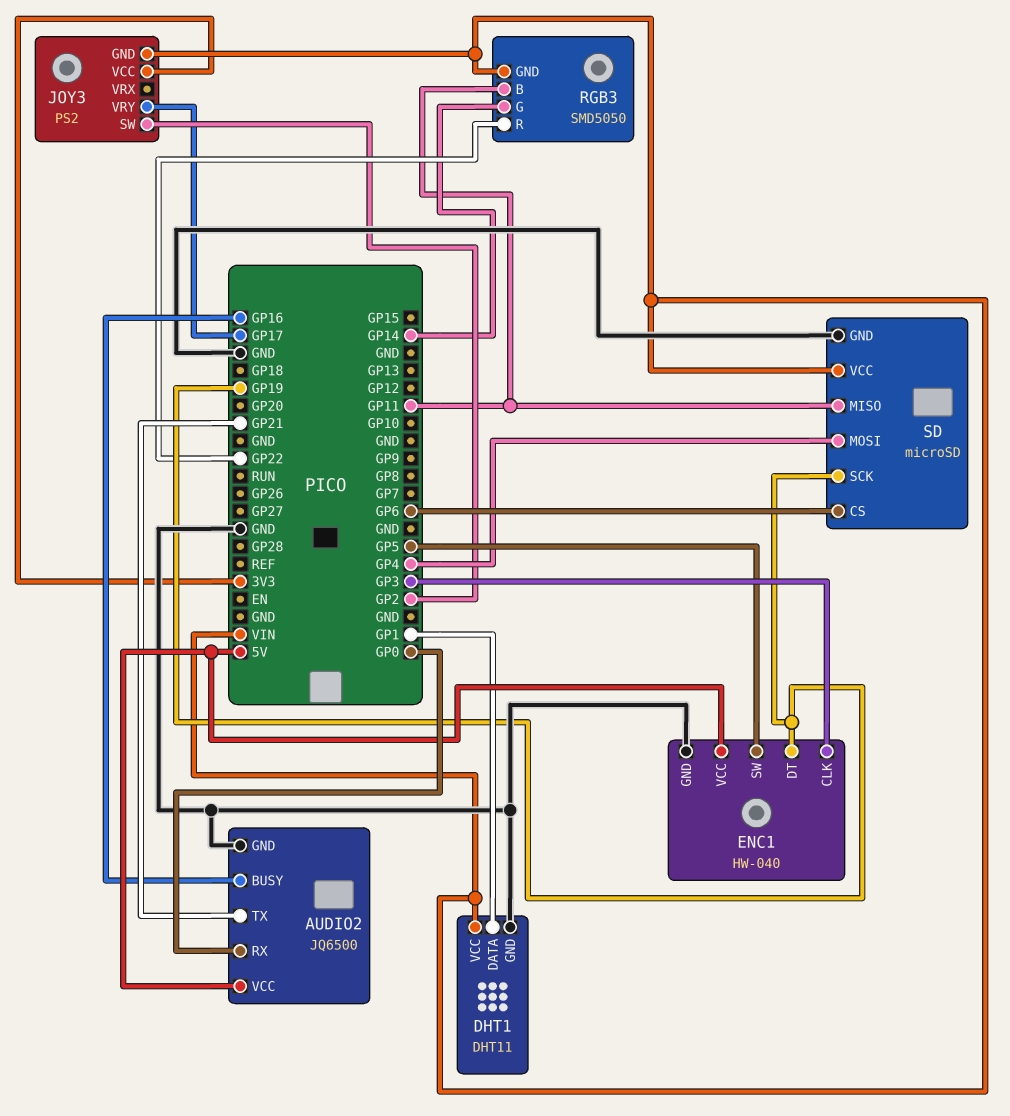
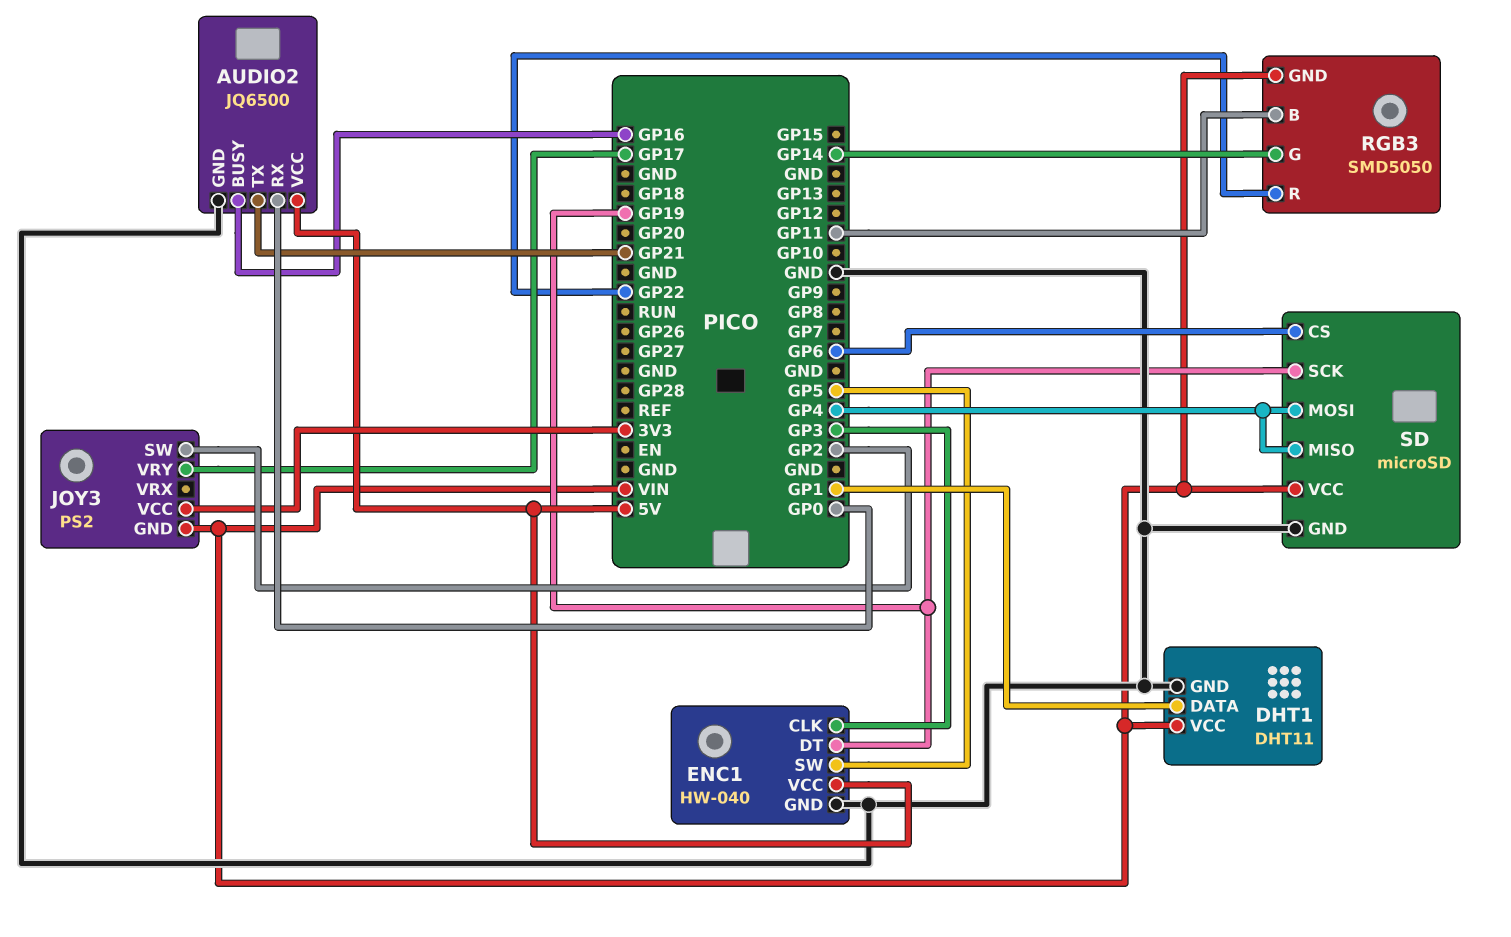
SD pin MISO: GP11 -> GP4

